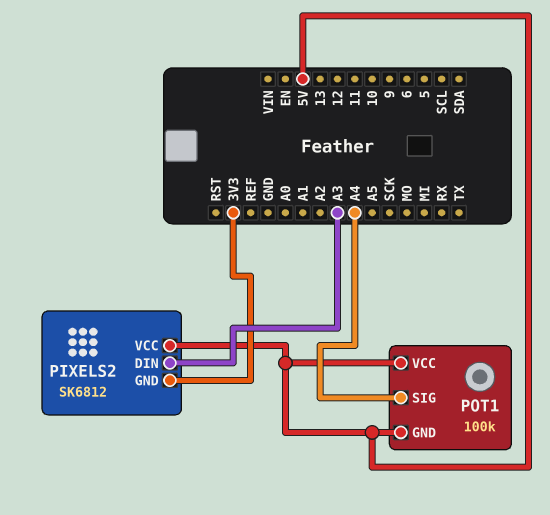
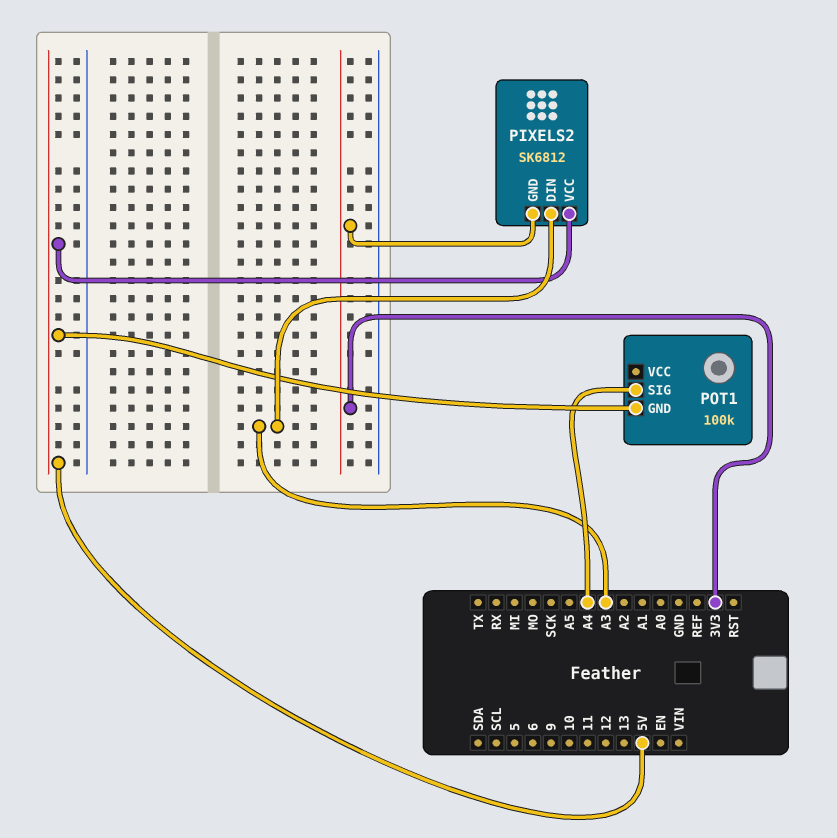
POT1 pin VCC: 5V -> none

